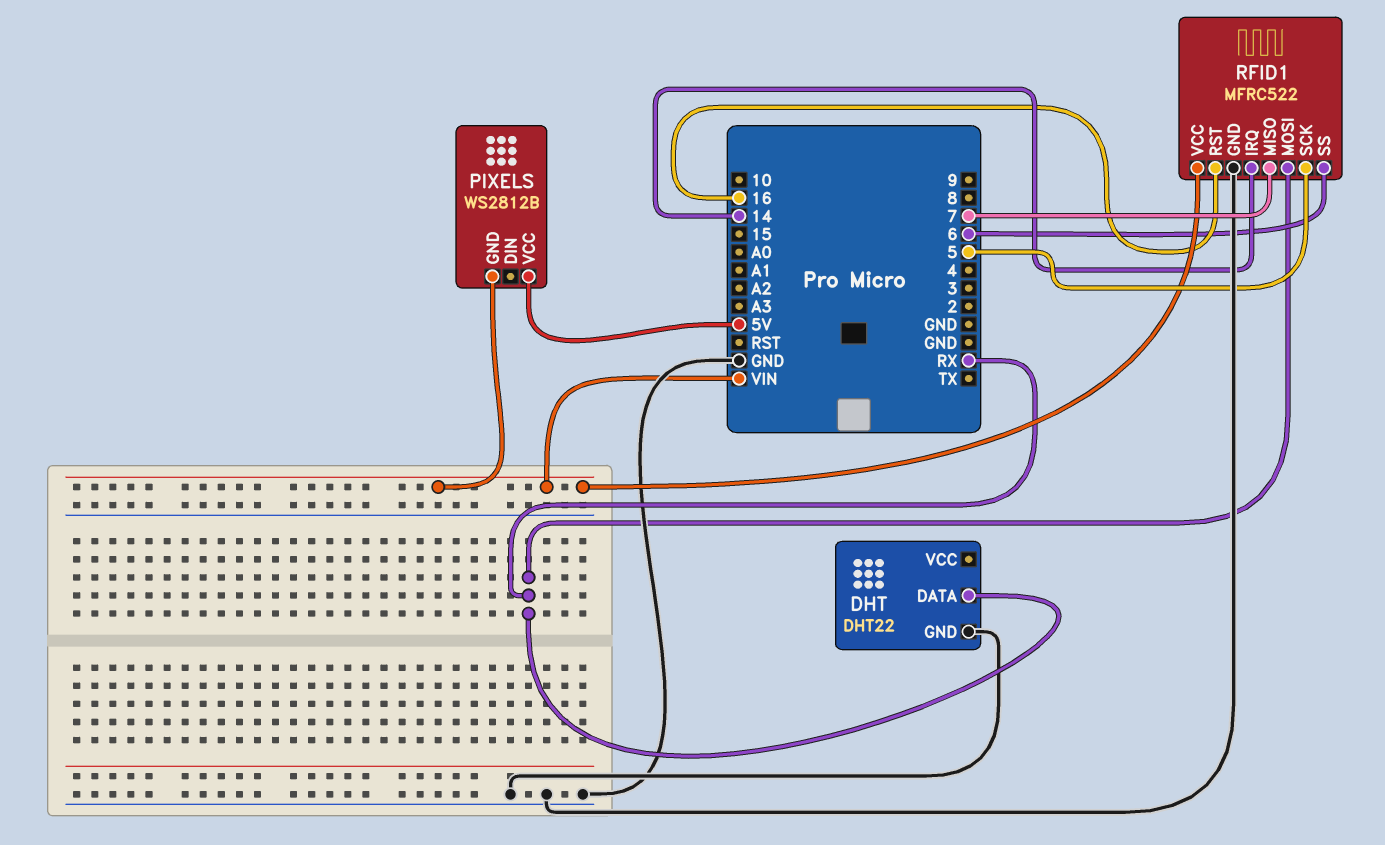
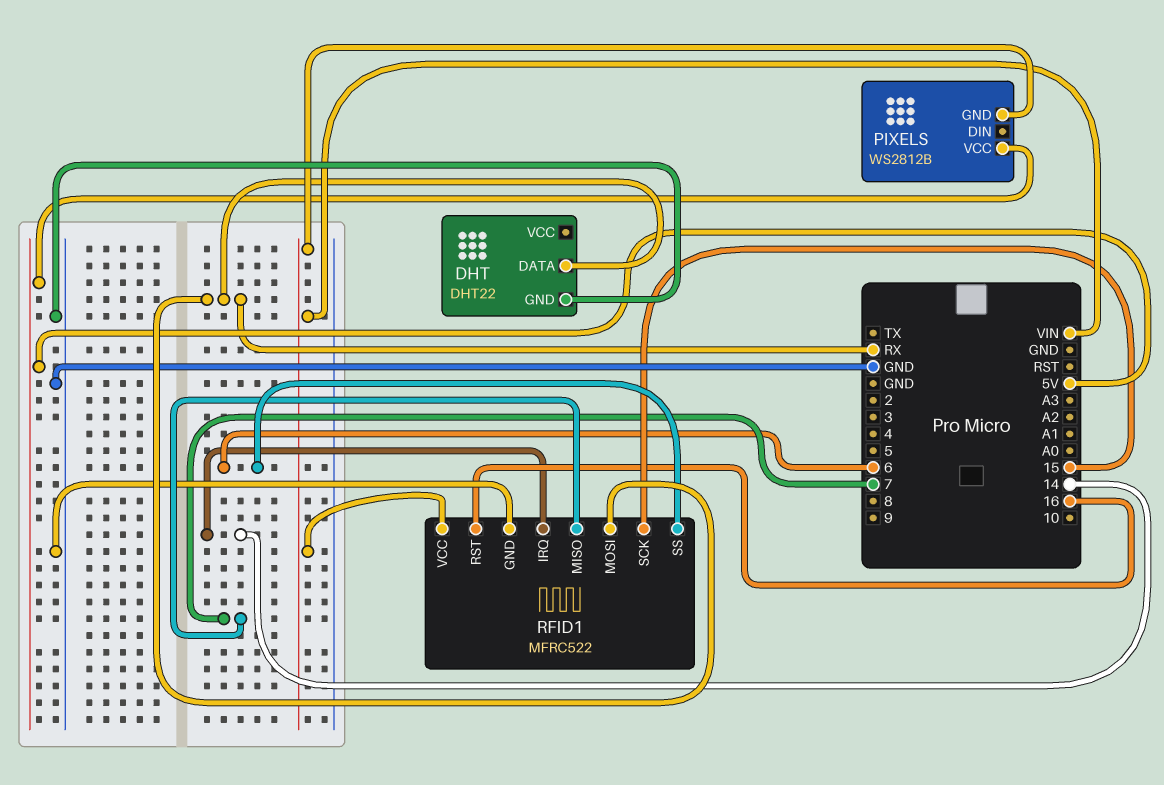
RFID1 pin SCK: 5 -> 15

